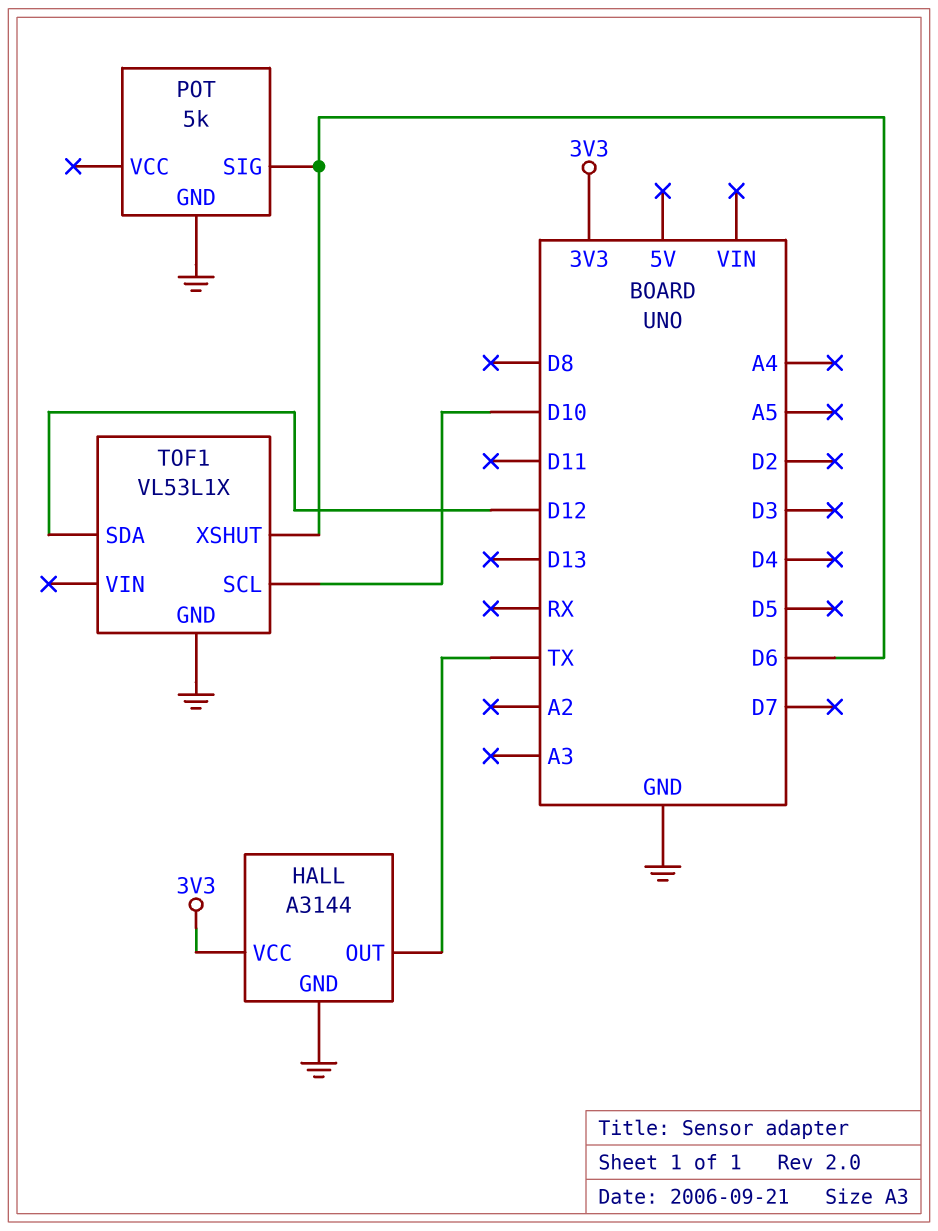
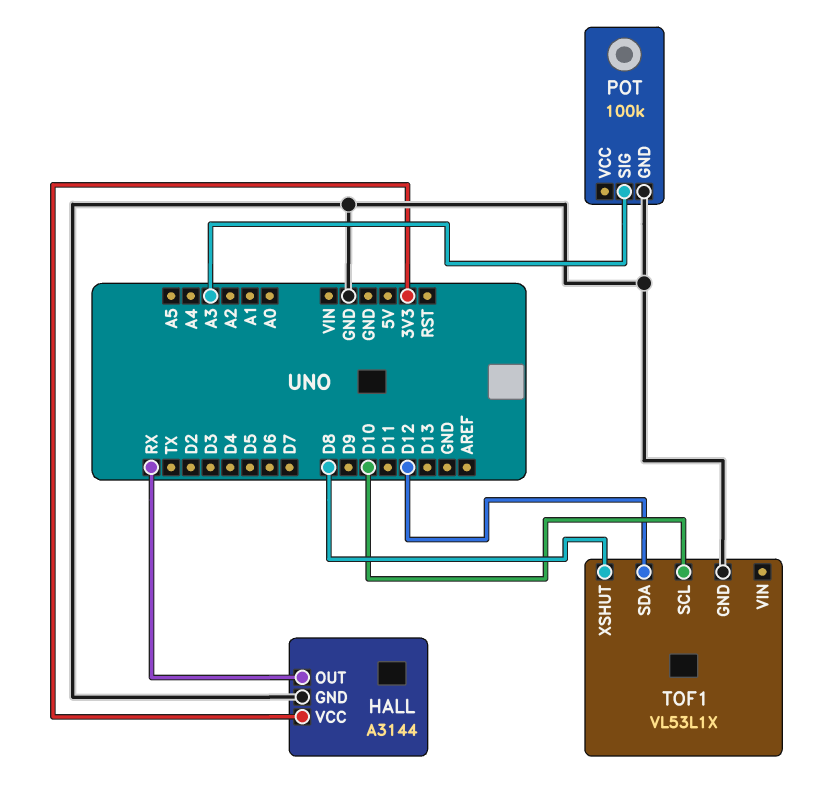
HALL pin OUT: TX -> RX
POT: 5k -> 100k
POT pin SIG: D6 -> A3
TOF1 pin XSHUT: D6 -> D8

